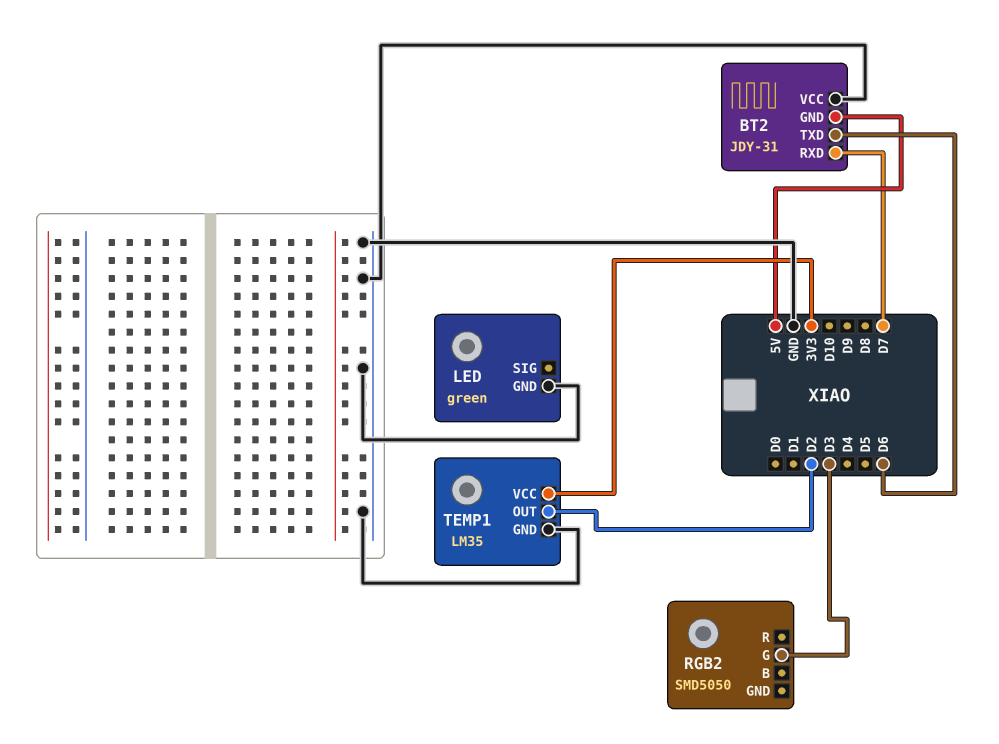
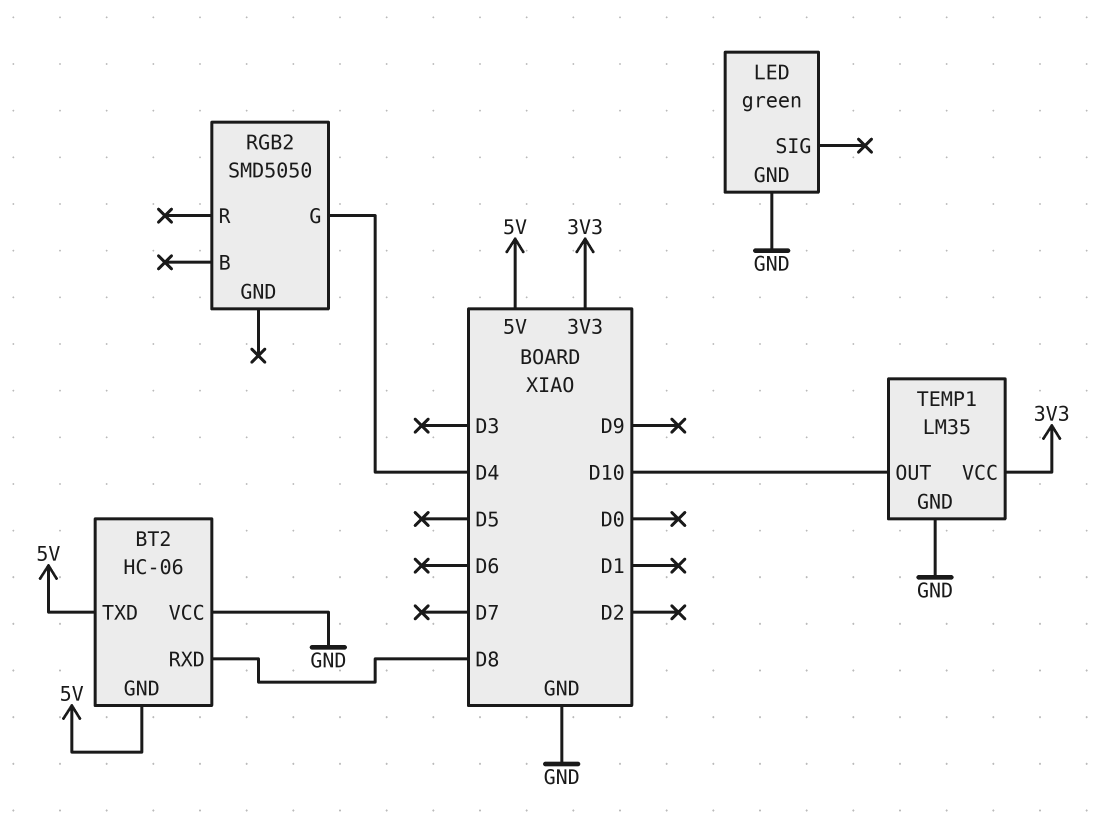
BT2: JDY-31 -> HC-06
BT2 pin RXD: D7 -> D8
BT2 pin TXD: D6 -> 5V
RGB2 pin G: D3 -> D4
TEMP1 pin OUT: D2 -> D10

